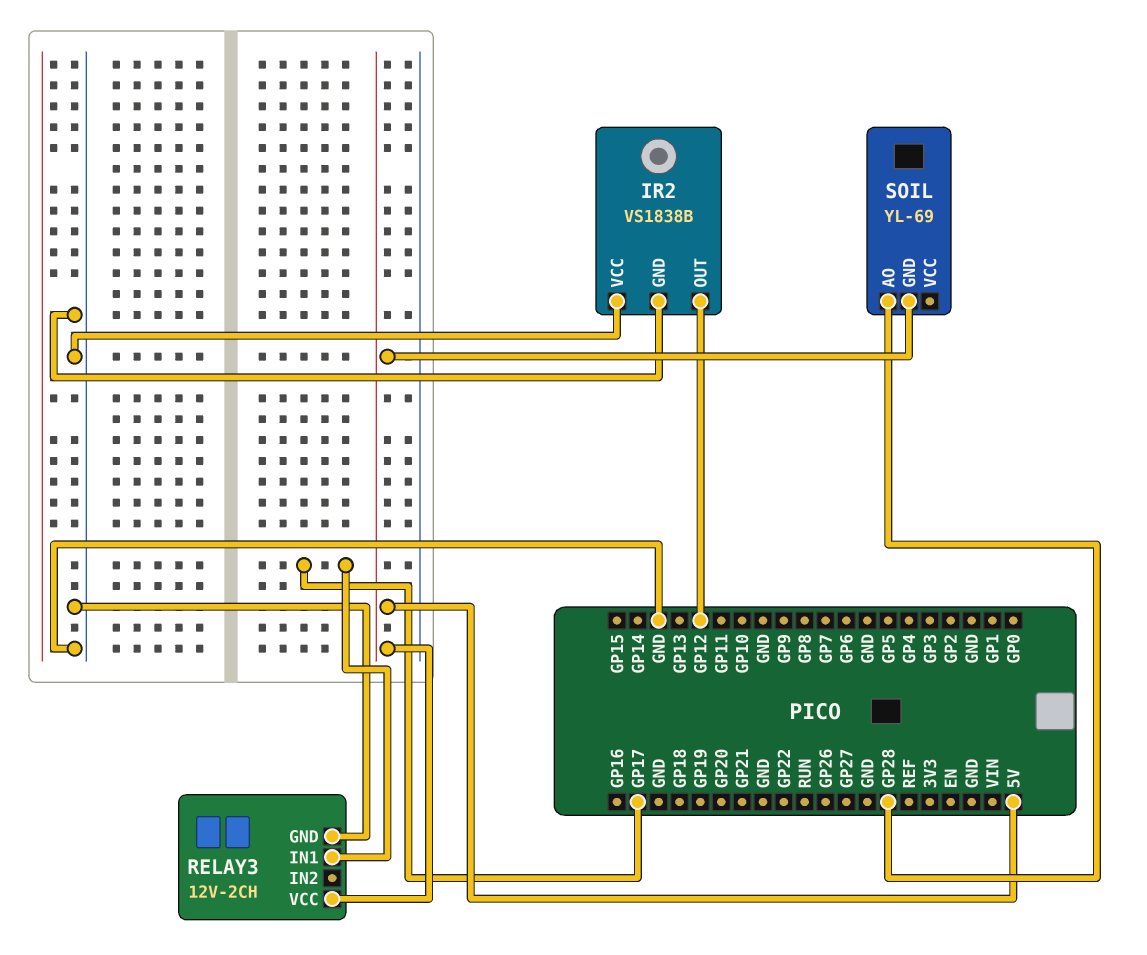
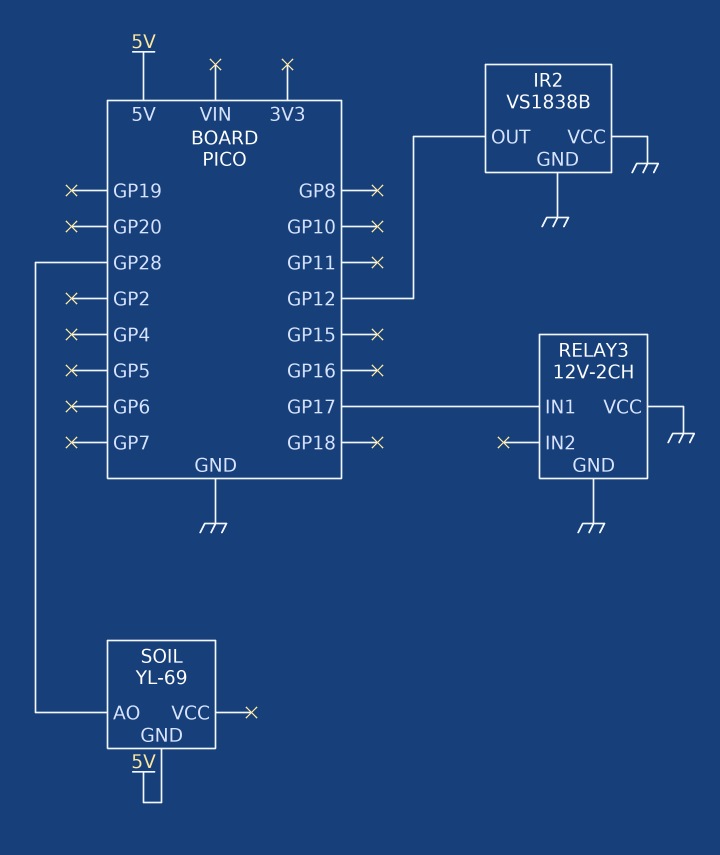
RELAY3 pin VCC: 5V -> GND

